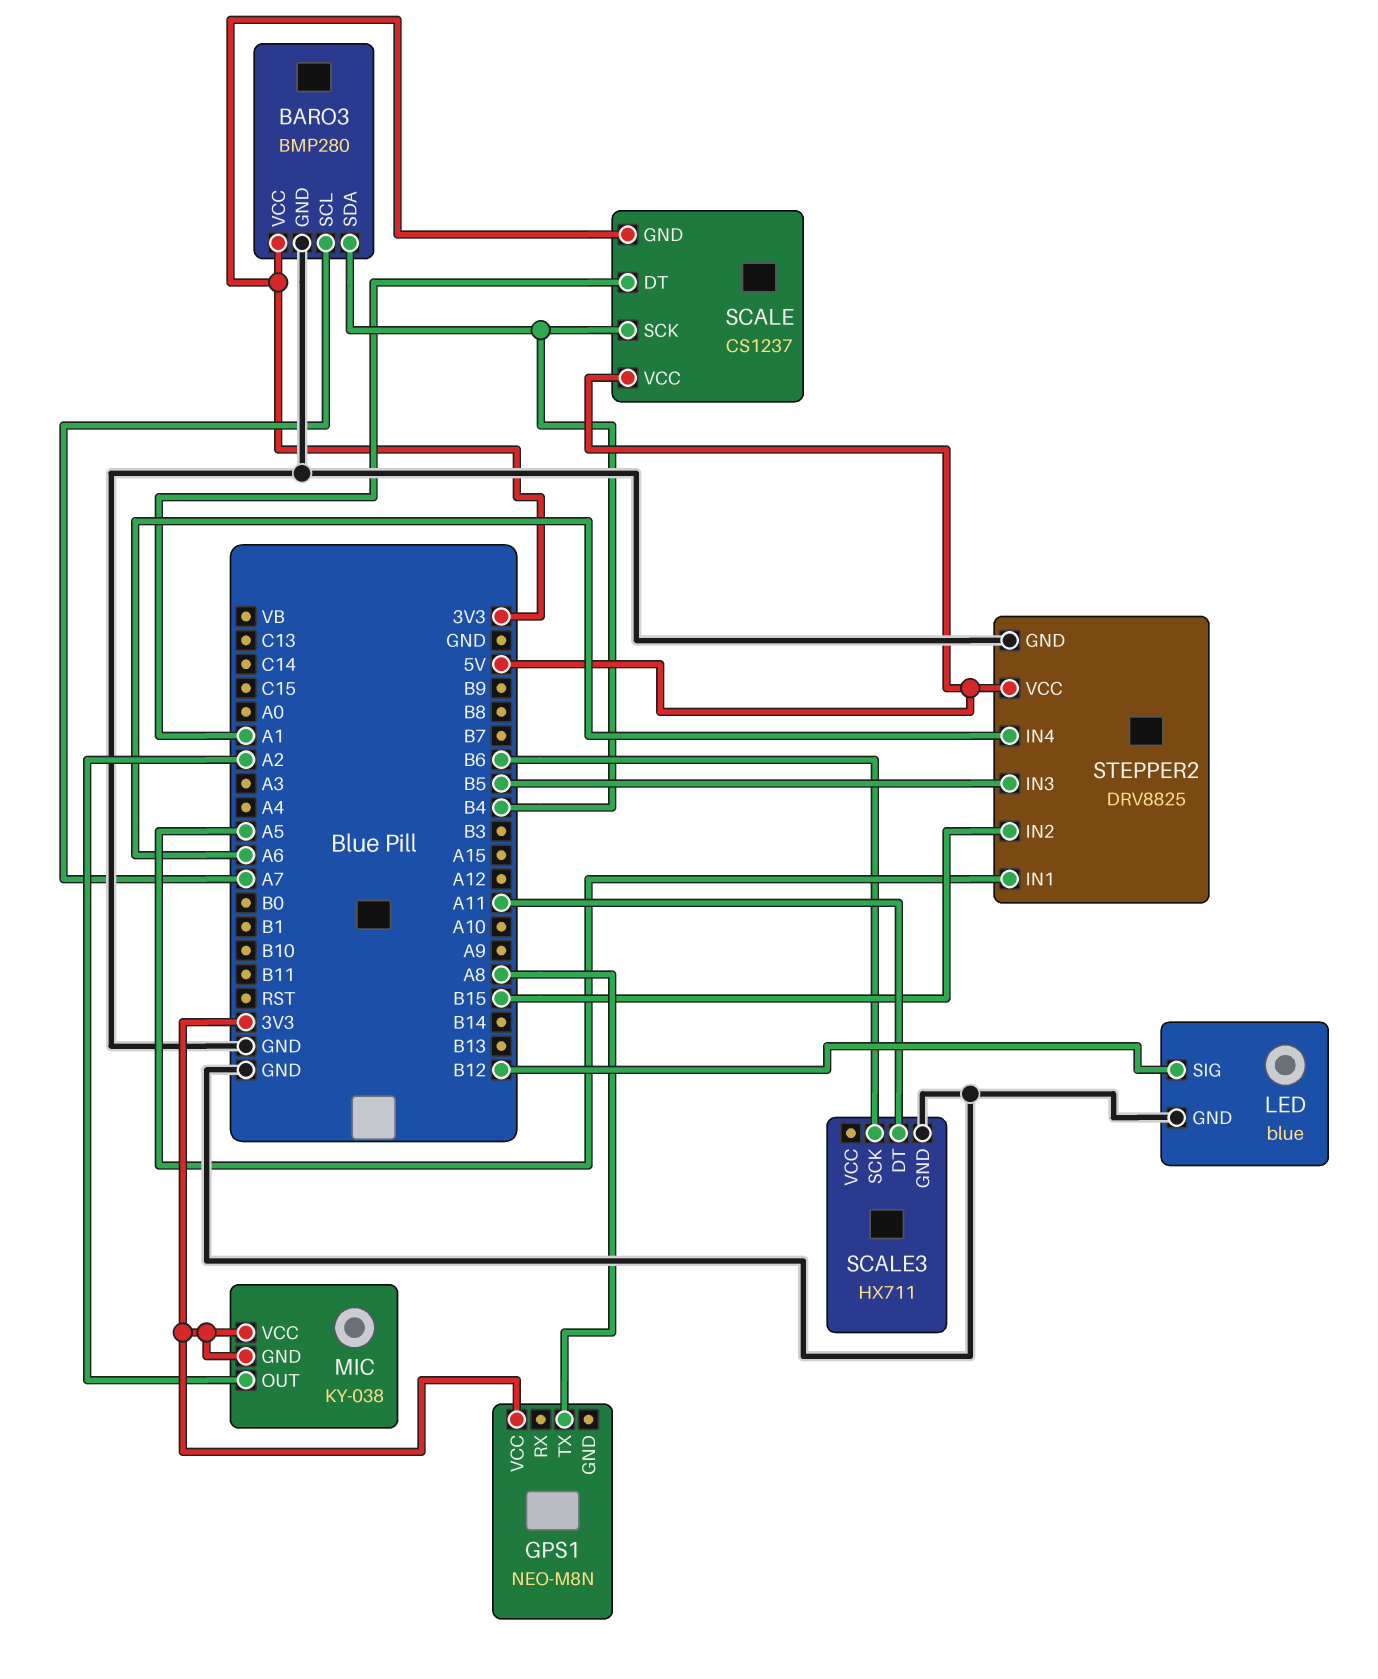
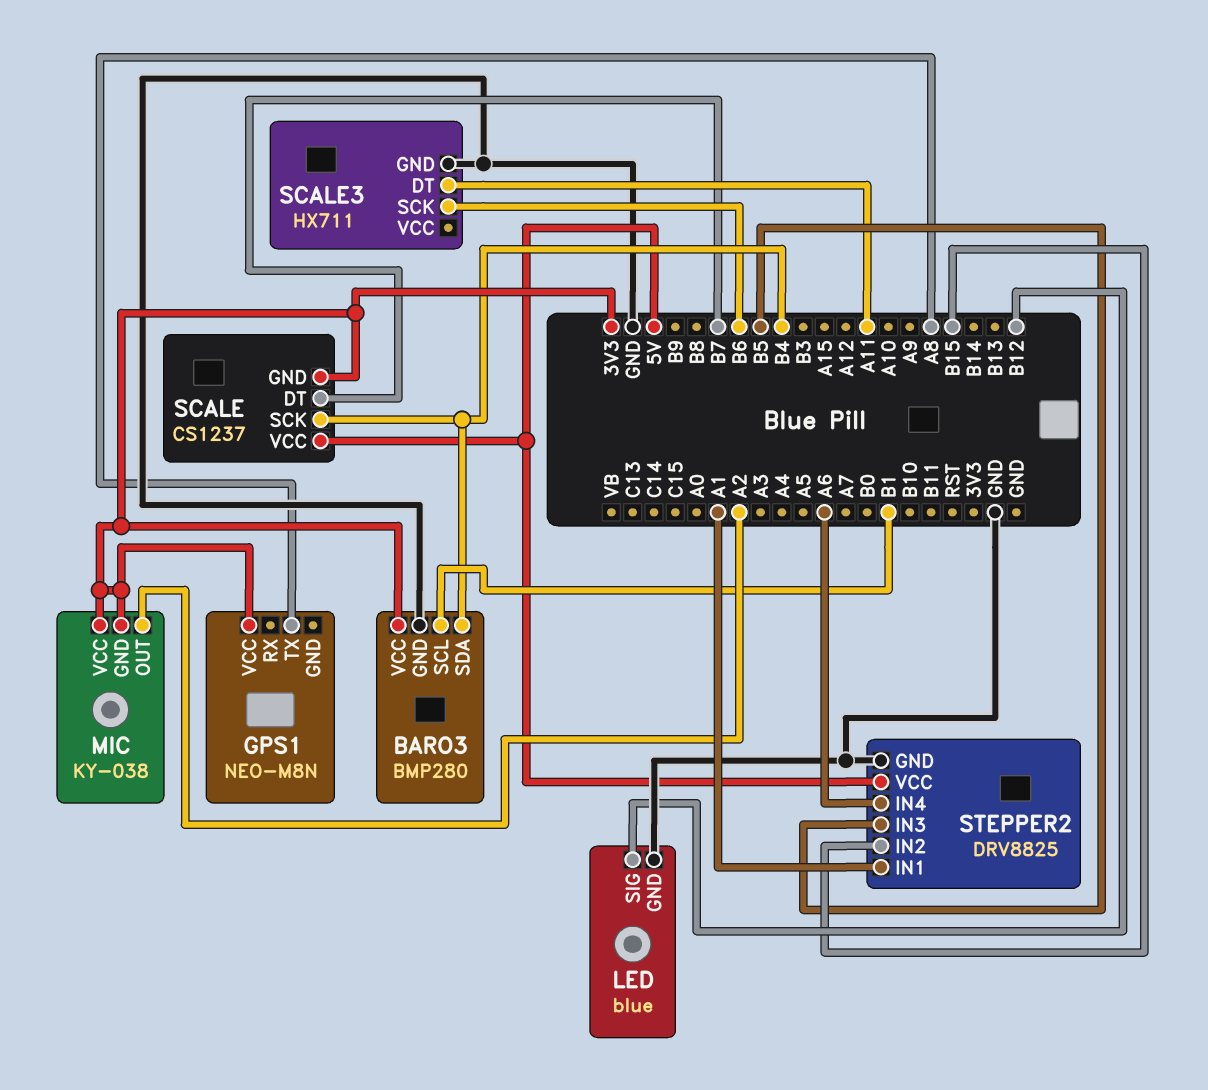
BARO3 pin SCL: A7 -> B1
SCALE pin DT: A1 -> B7
STEPPER2 pin IN1: A5 -> A1

